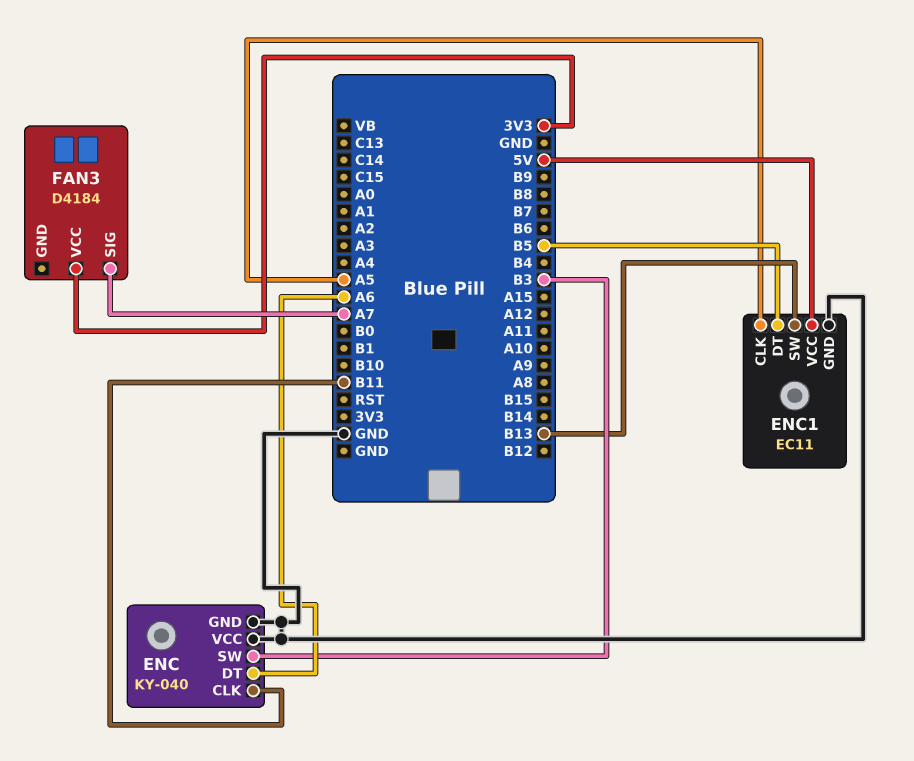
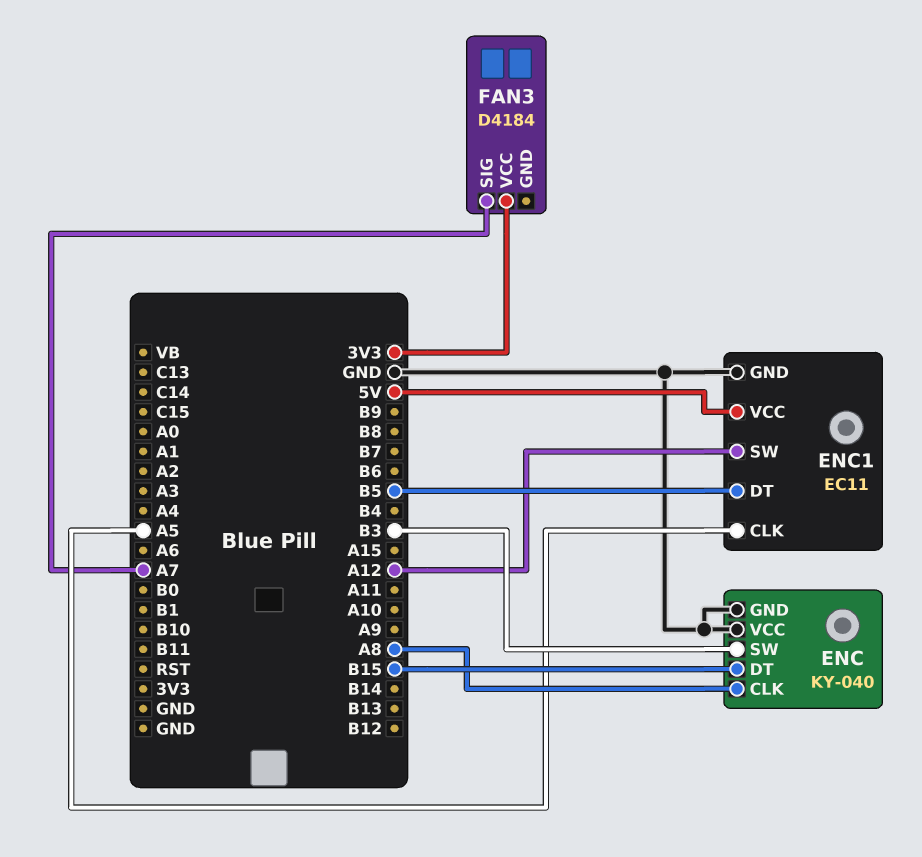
ENC pin CLK: B11 -> A8
ENC pin DT: A6 -> B15
ENC1 pin SW: B13 -> A12

